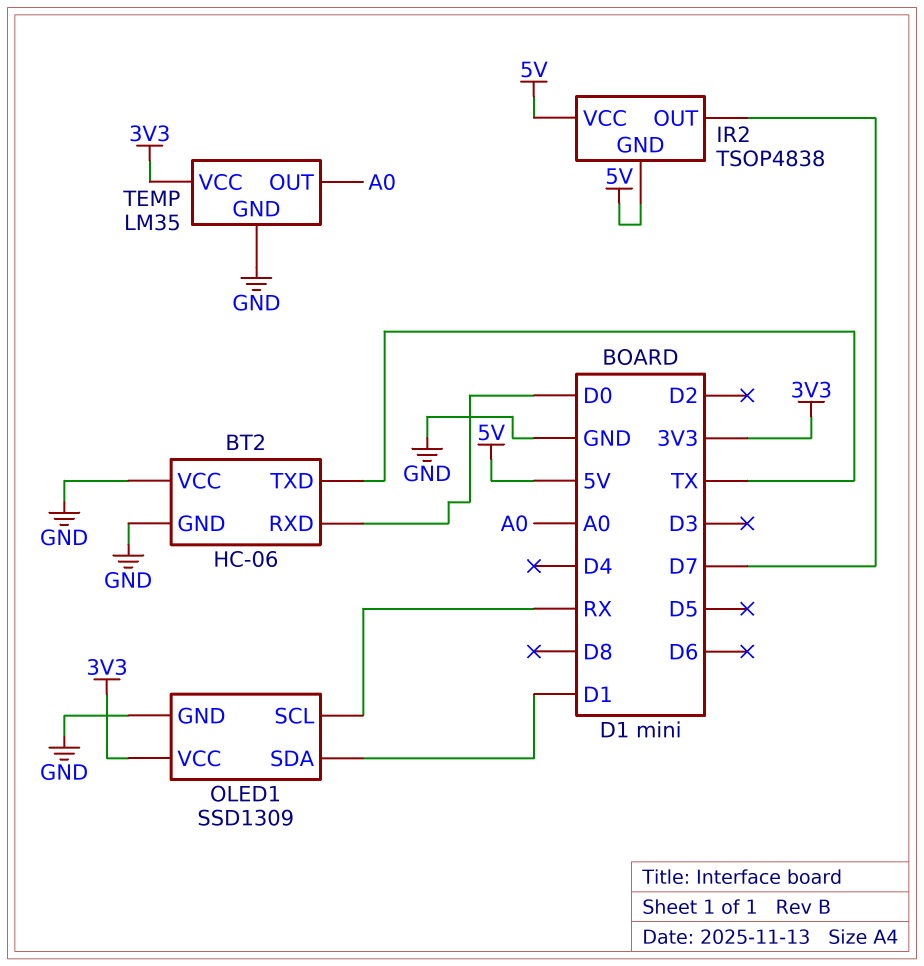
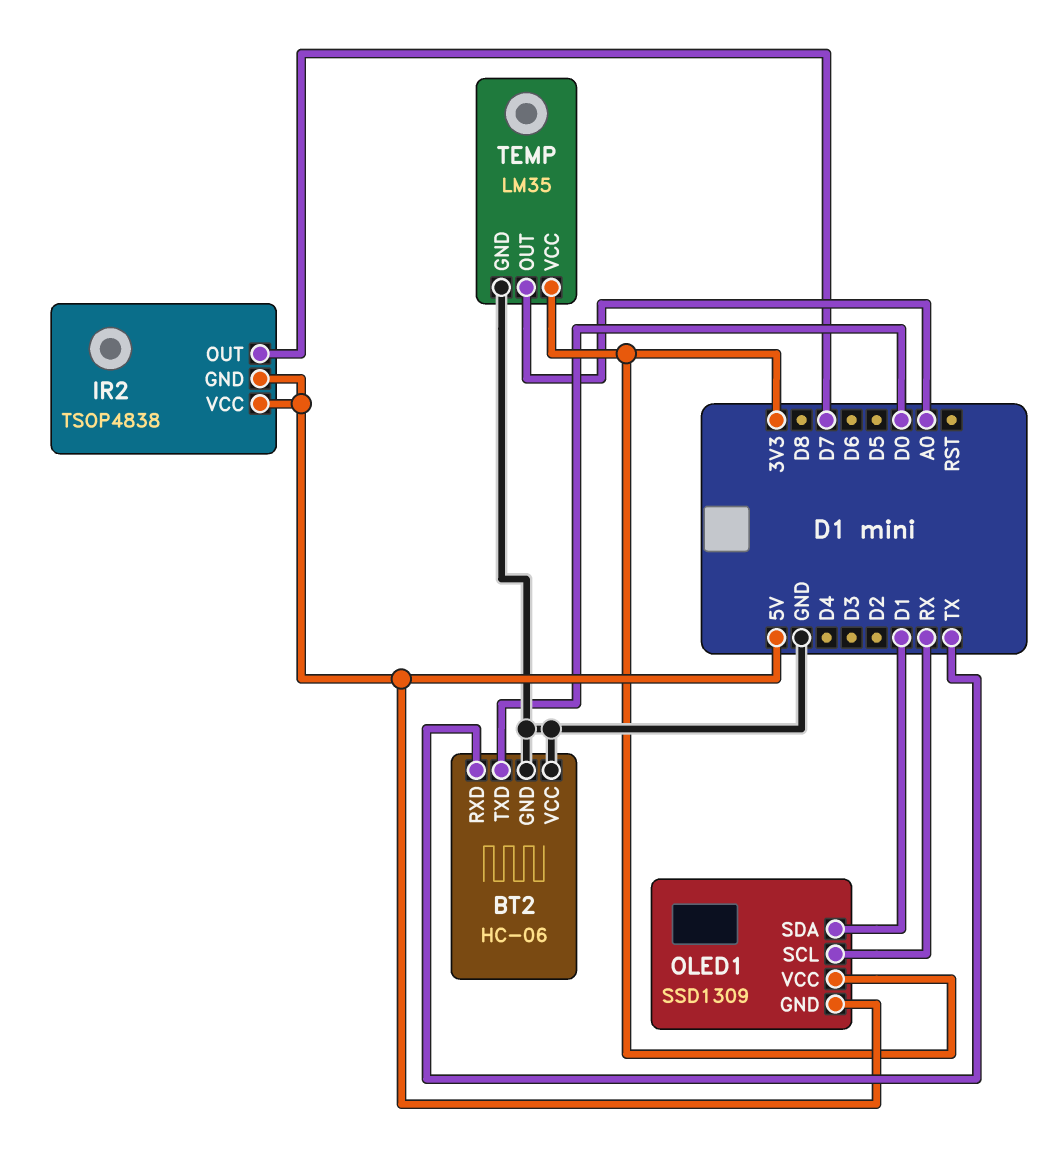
BT2 pin RXD: D0 -> TX
BT2 pin TXD: TX -> D0
OLED1 pin GND: GND -> 5V

